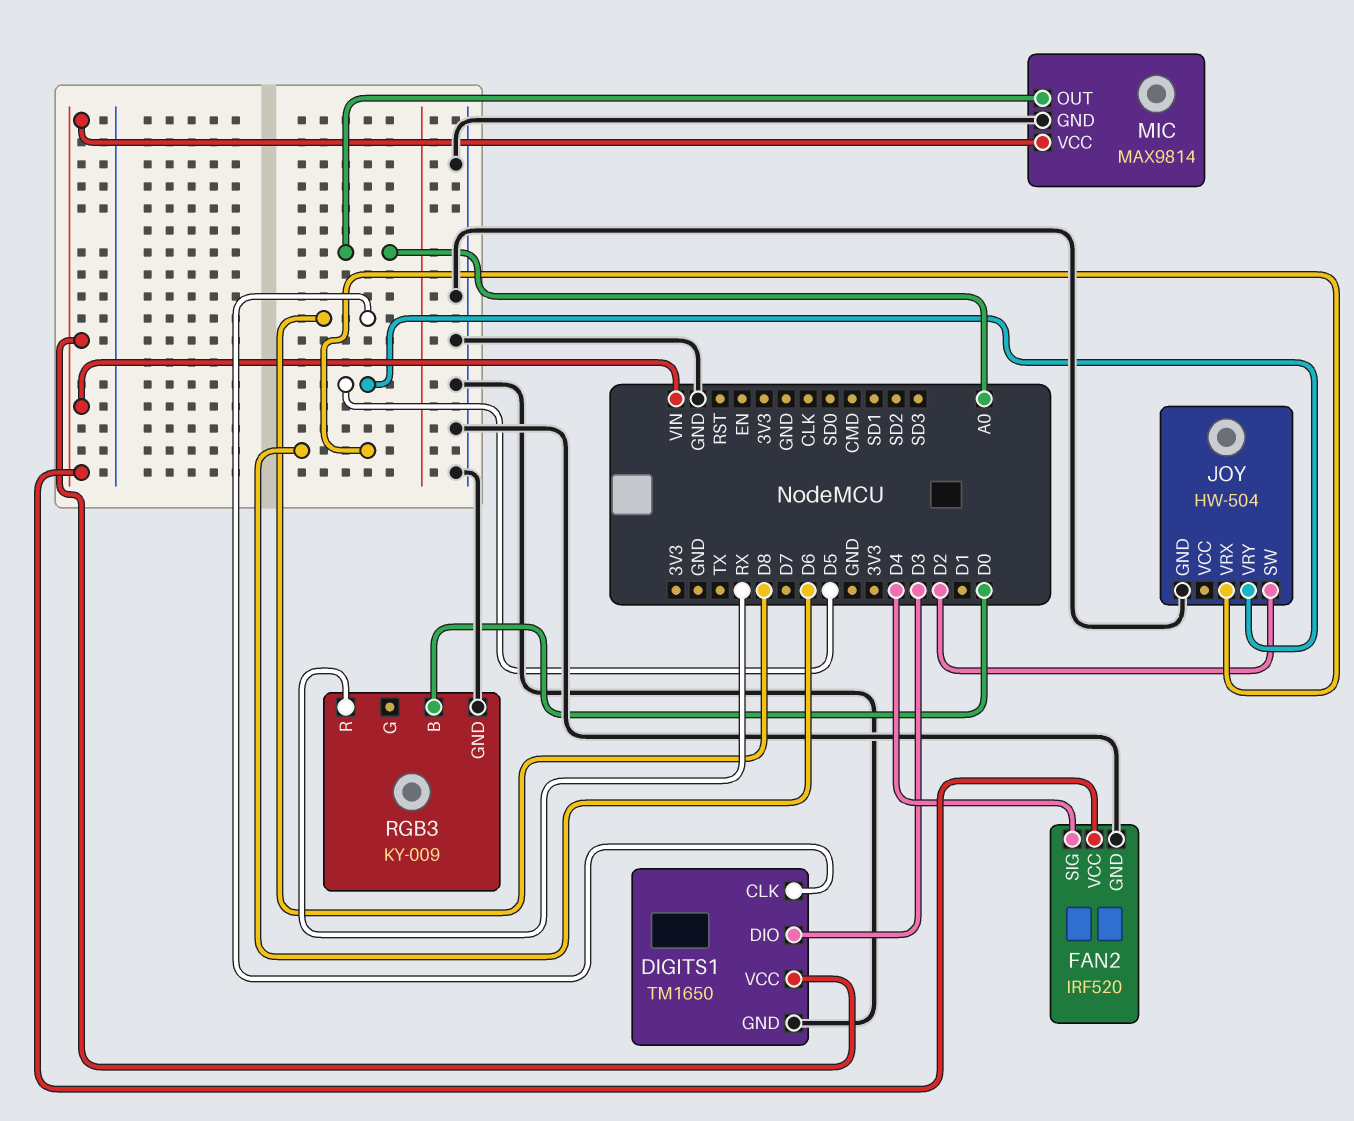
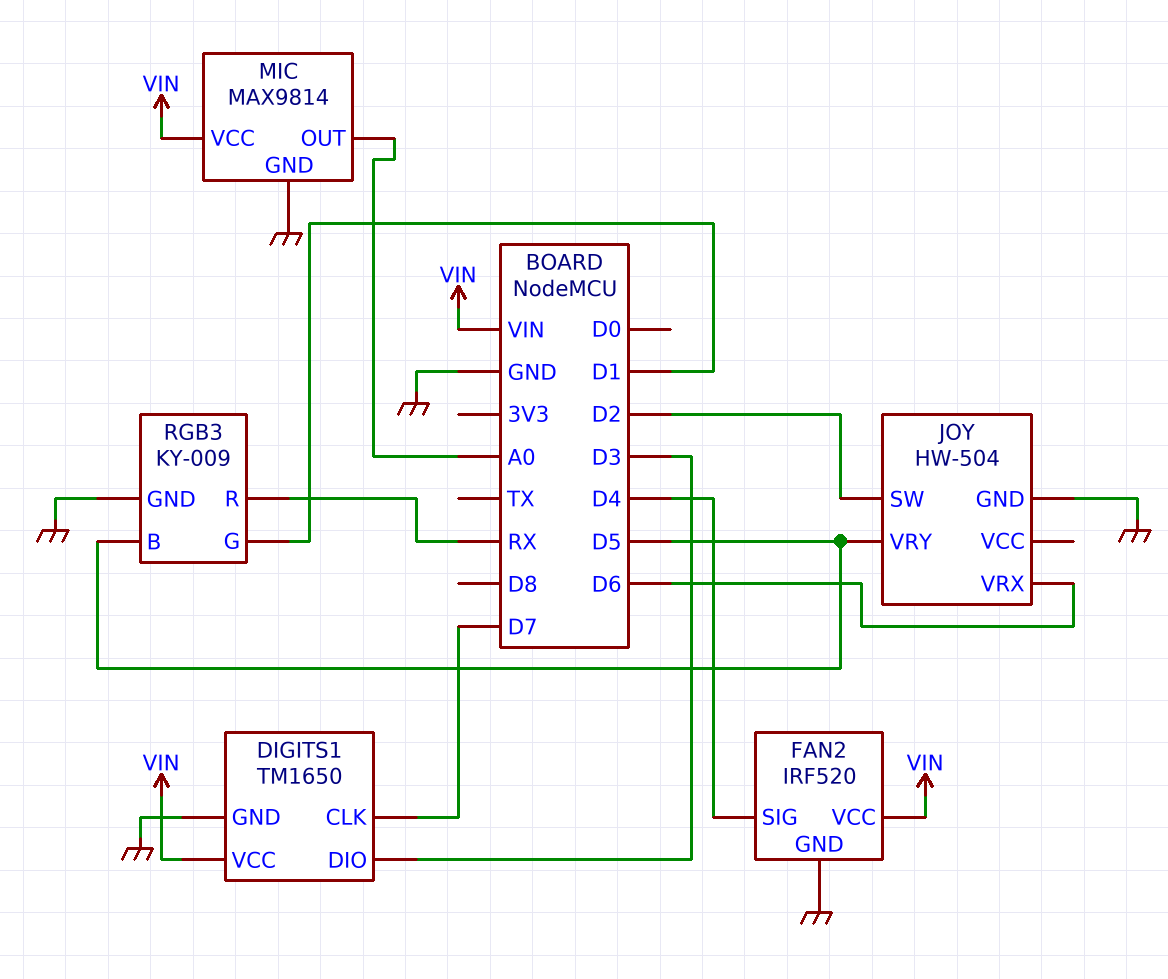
DIGITS1 pin CLK: D8 -> D7
RGB3 pin B: D0 -> D5
RGB3 pin G: none -> D1

